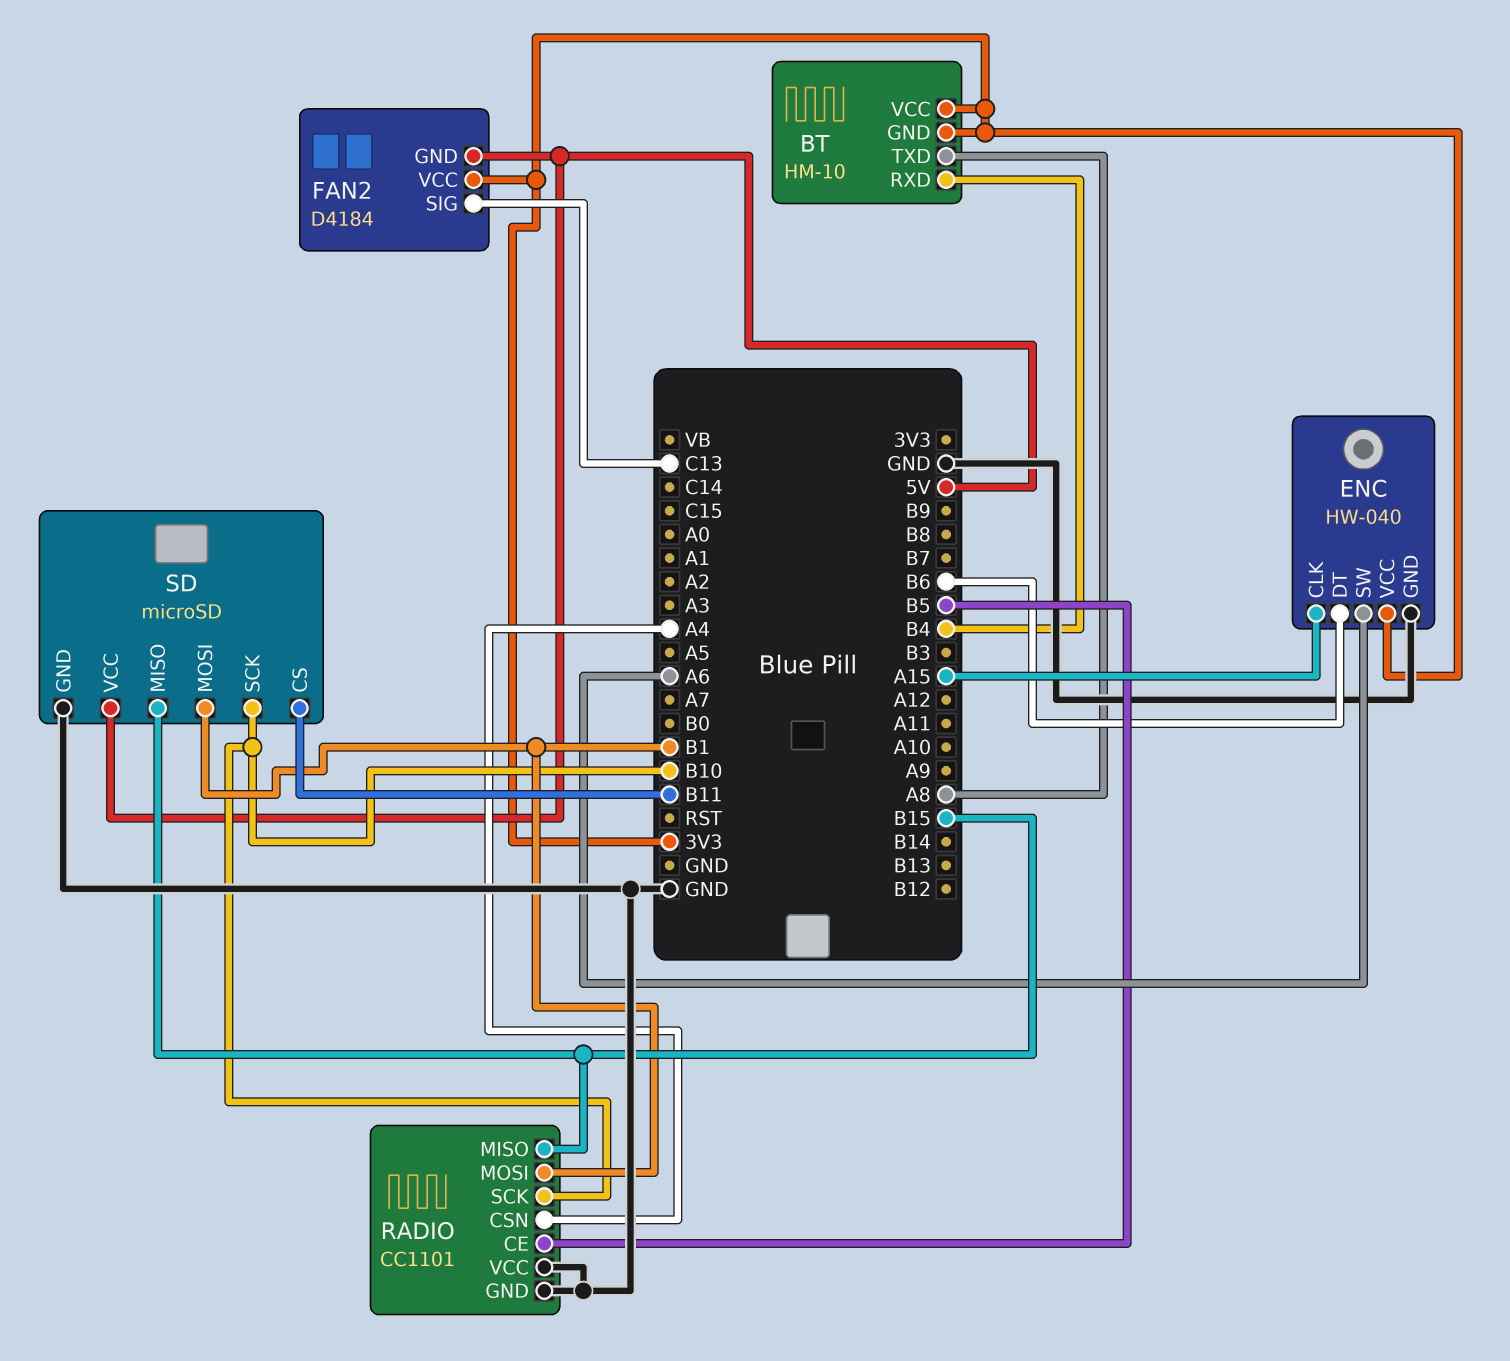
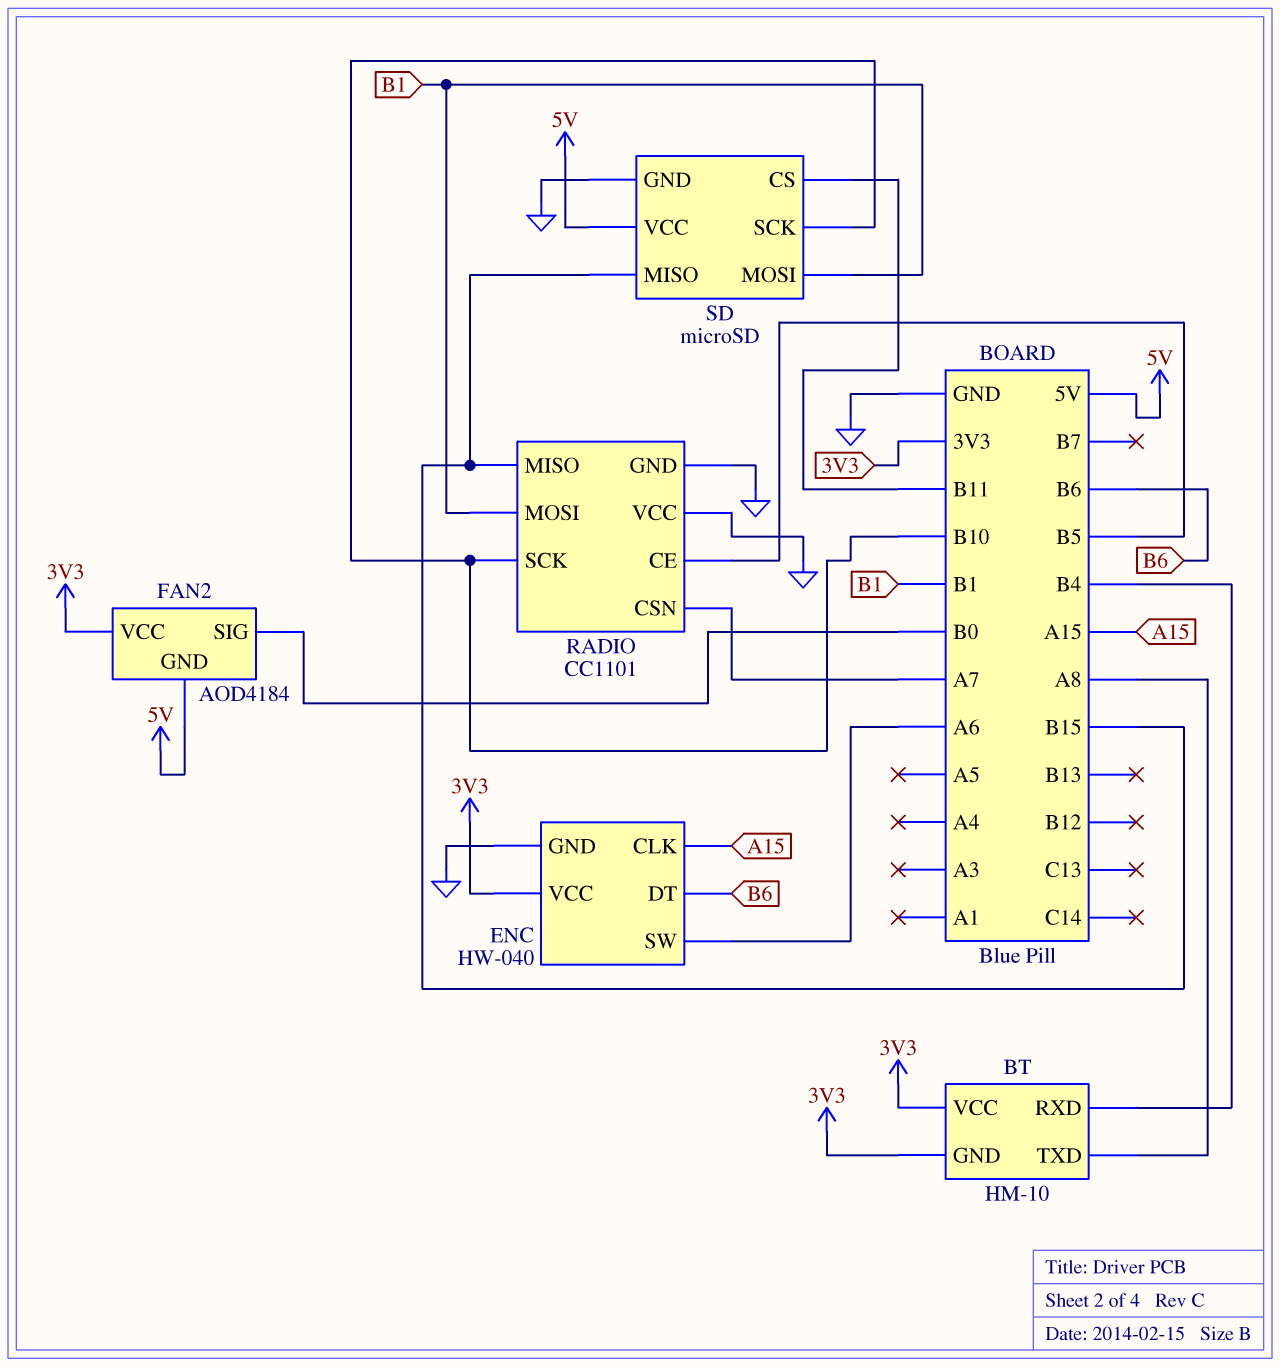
FAN2: D4184 -> AOD4184
FAN2 pin SIG: C13 -> B0
RADIO pin CSN: A4 -> A7

